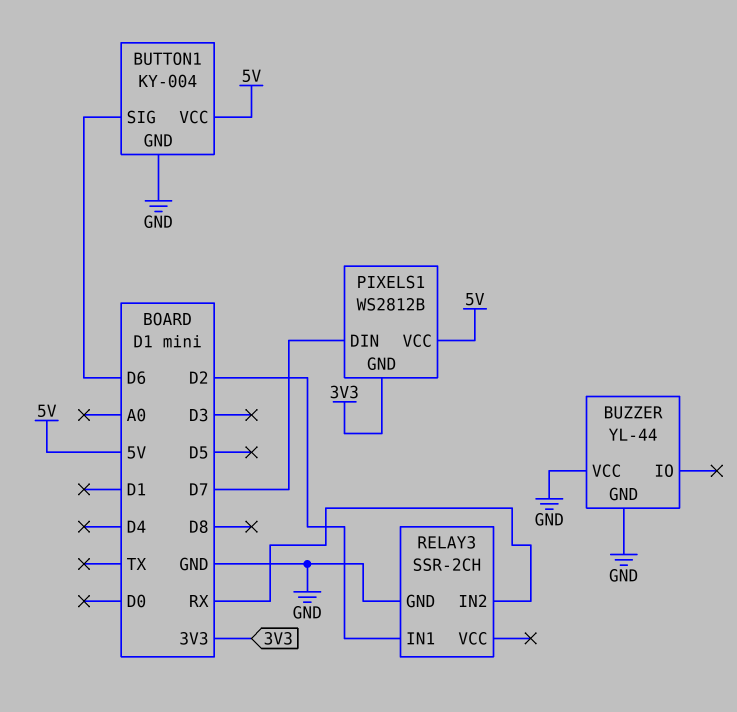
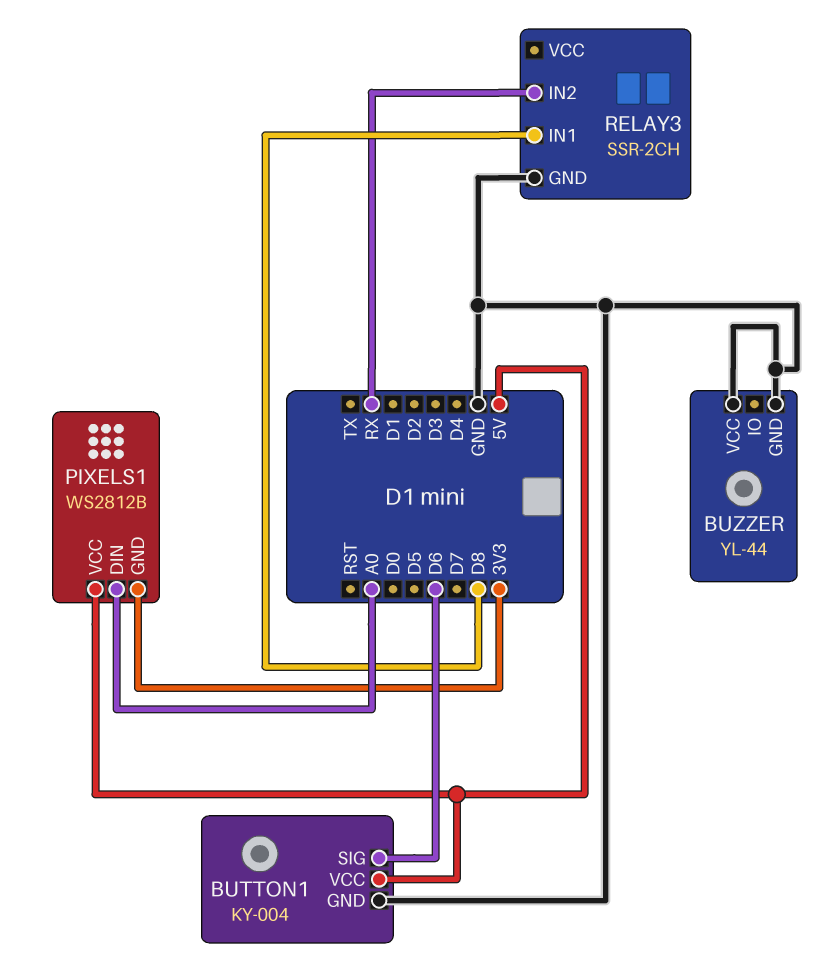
PIXELS1 pin DIN: D7 -> A0
RELAY3 pin IN1: D2 -> D8

